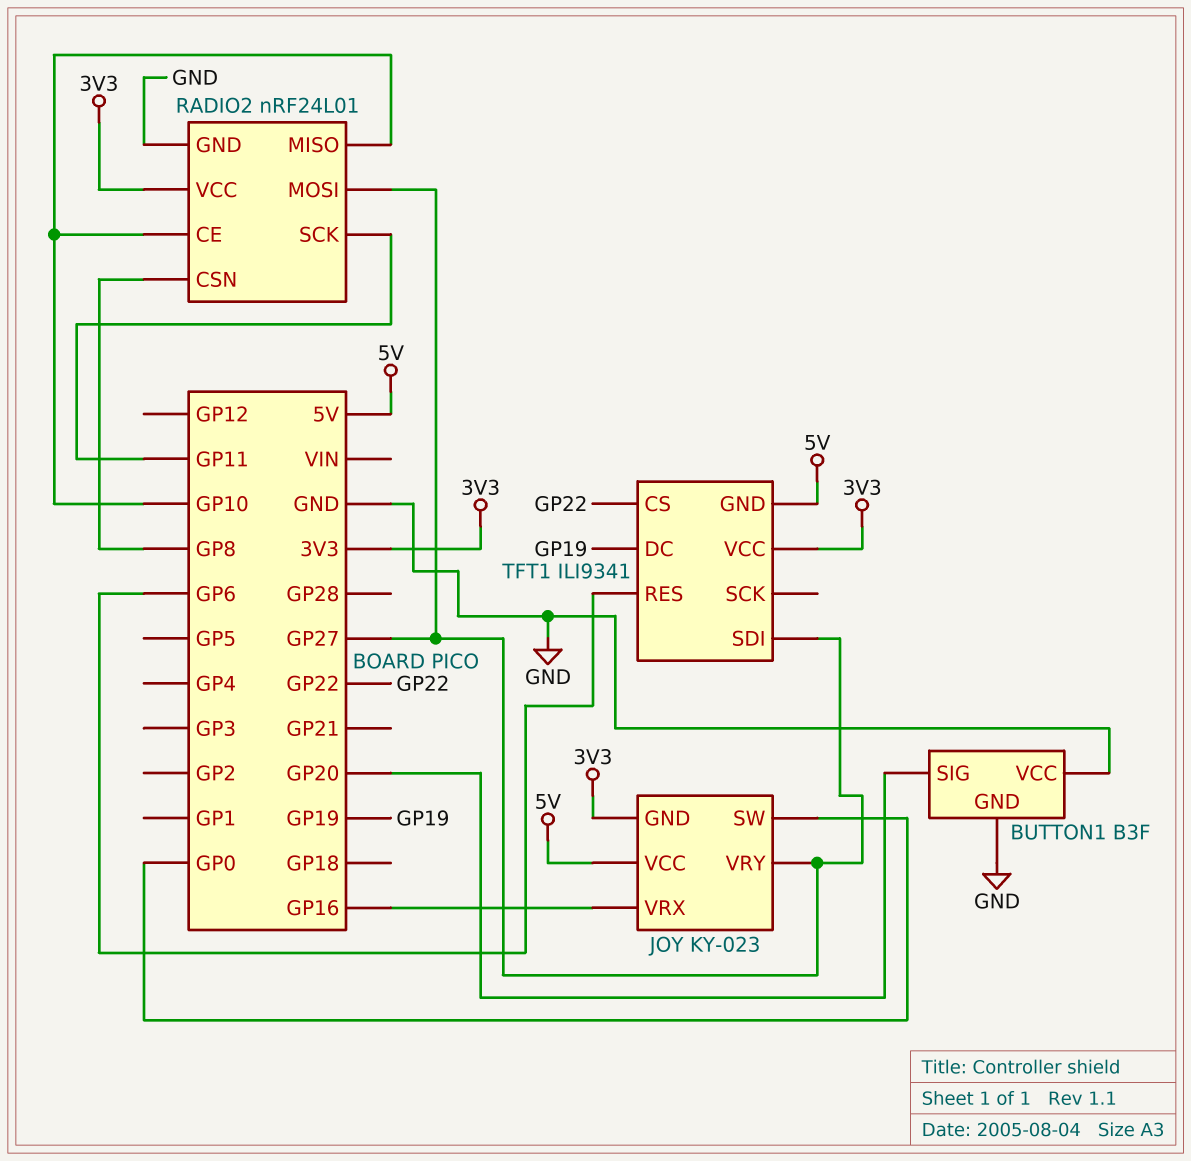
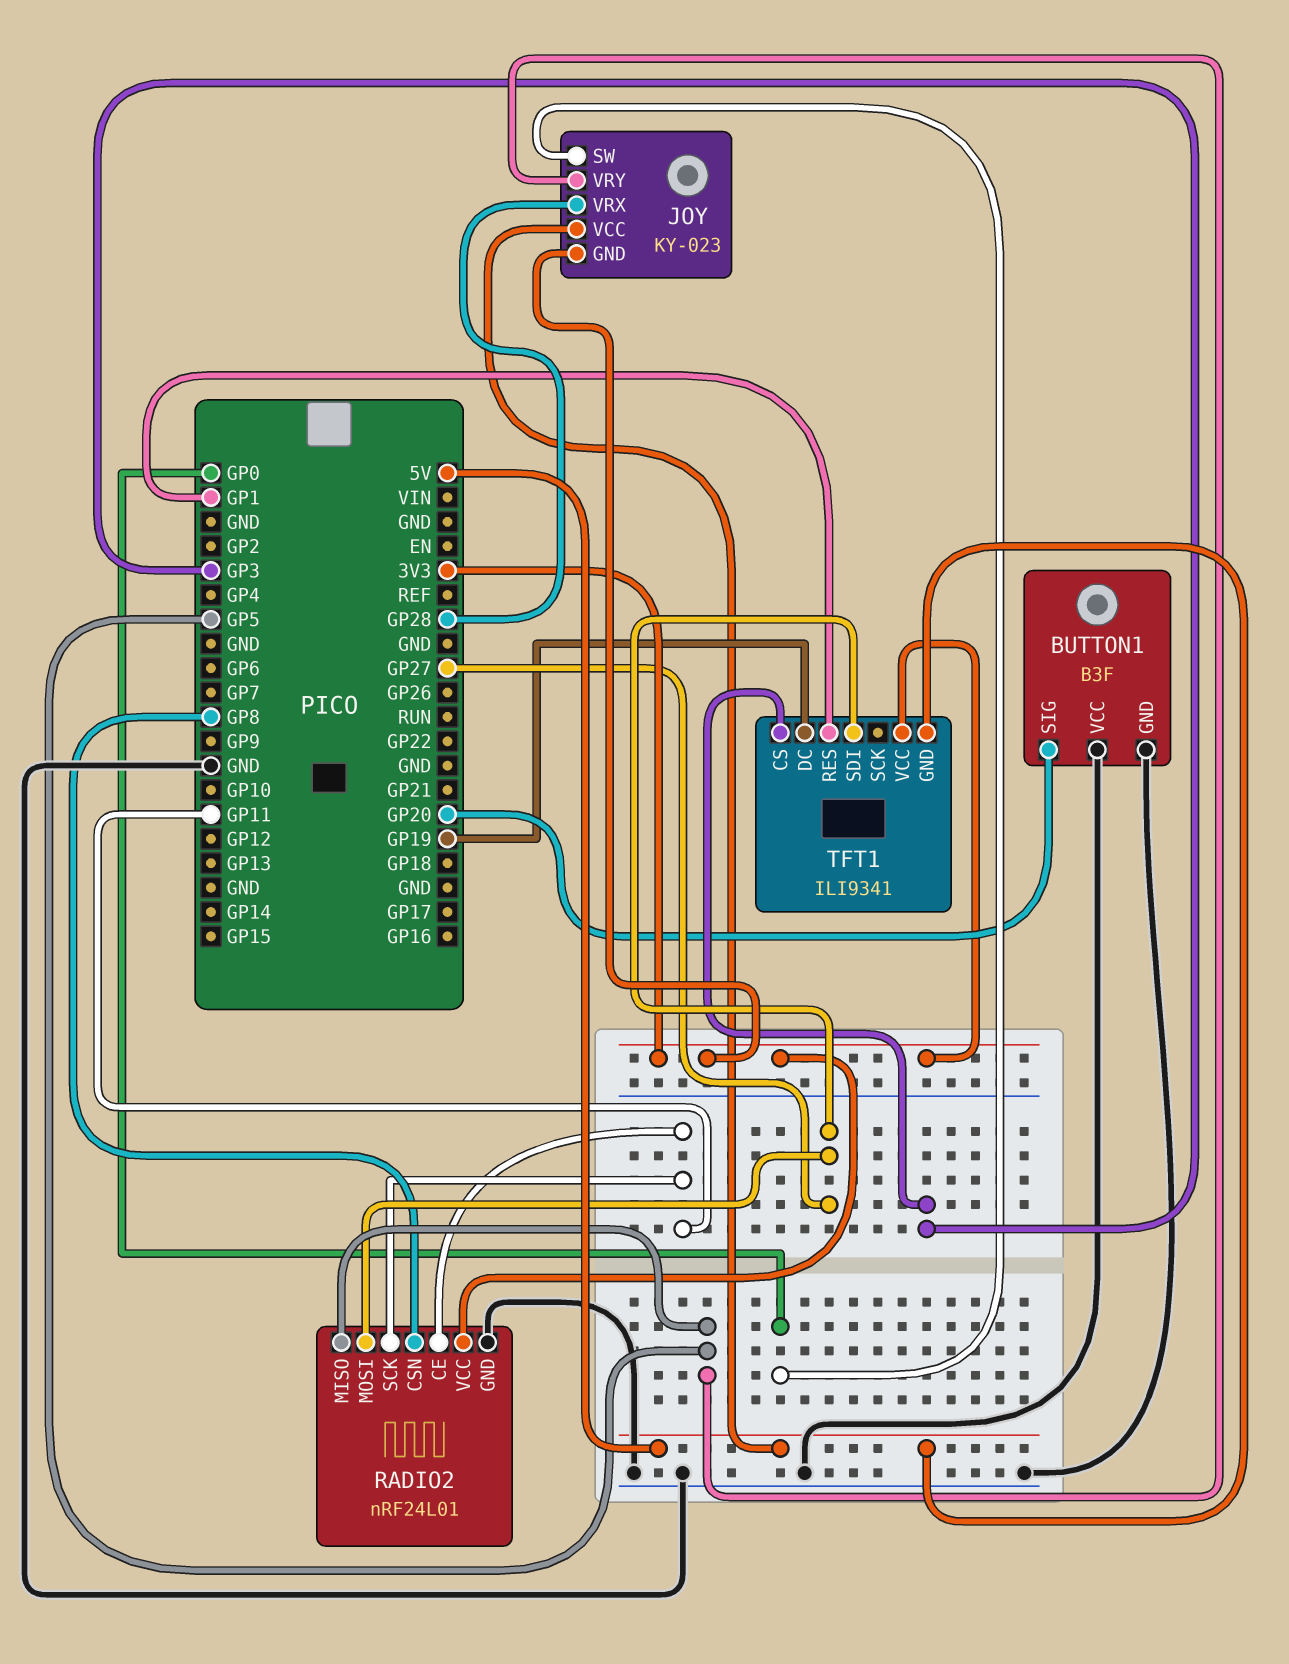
JOY pin VRX: GP16 -> GP28
JOY pin VRY: GP27 -> GP5
RADIO2 pin CE: GP10 -> GP11
RADIO2 pin MISO: GP10 -> GP5
TFT1 pin CS: GP22 -> GP3
TFT1 pin RES: GP6 -> GP1

